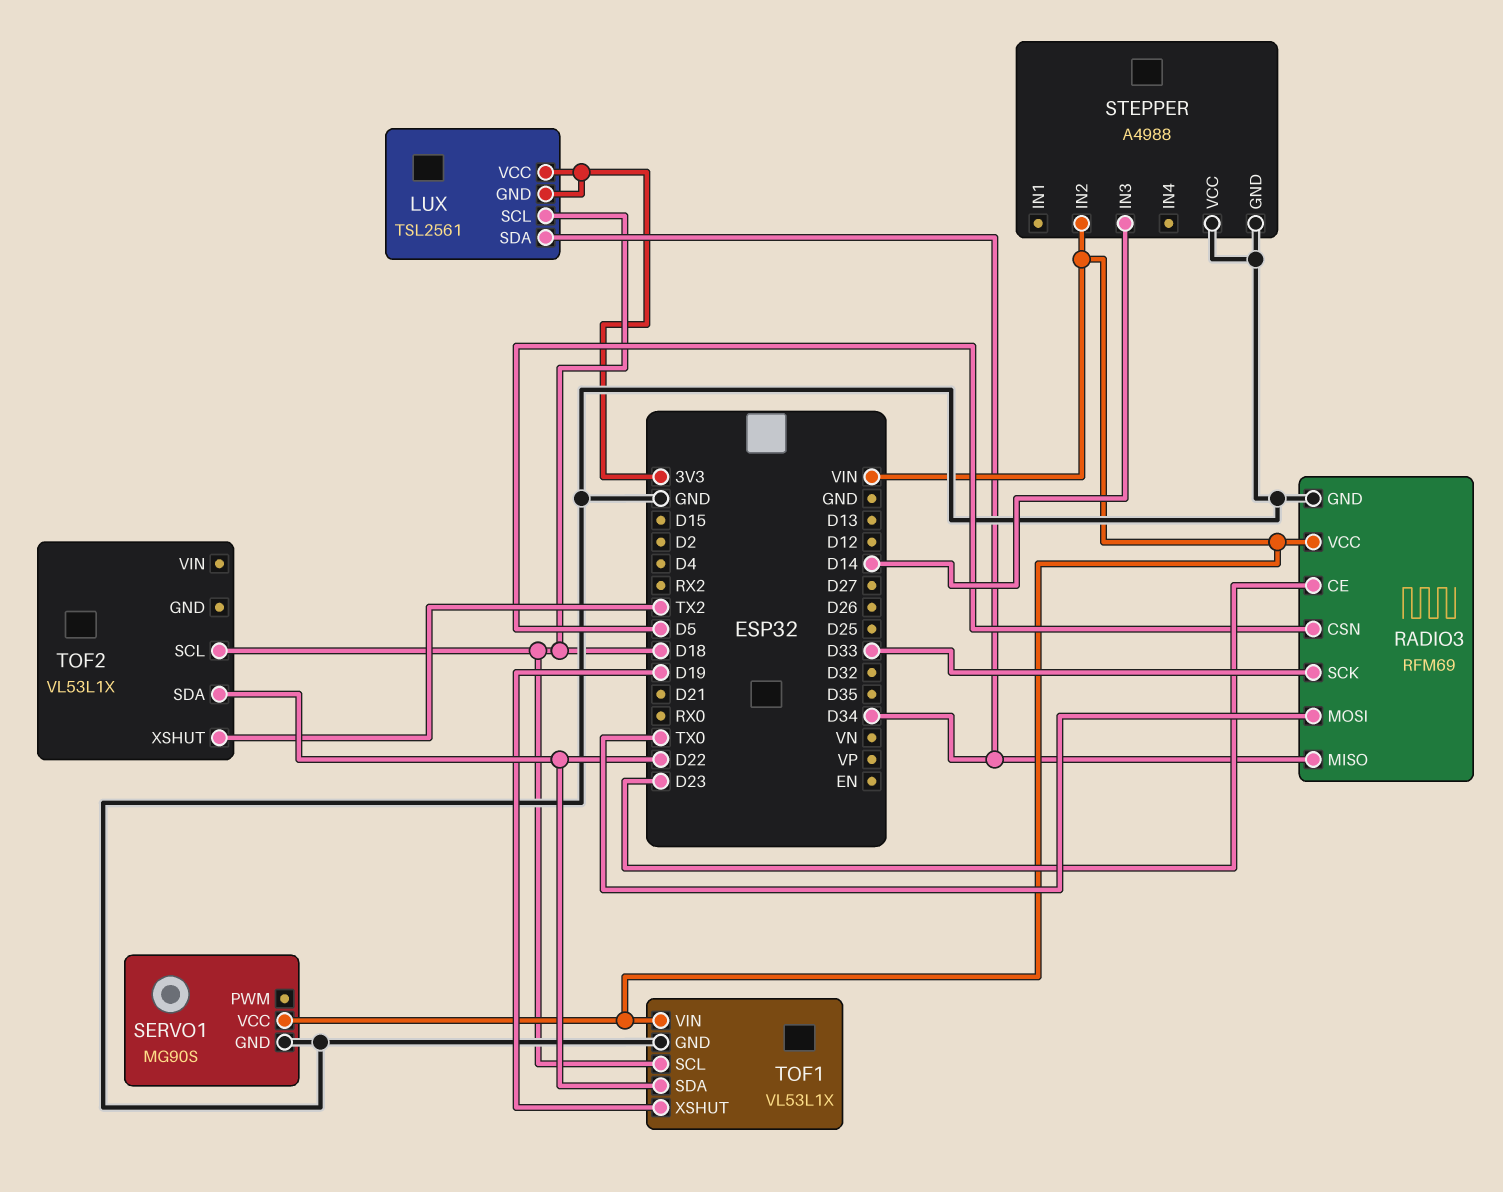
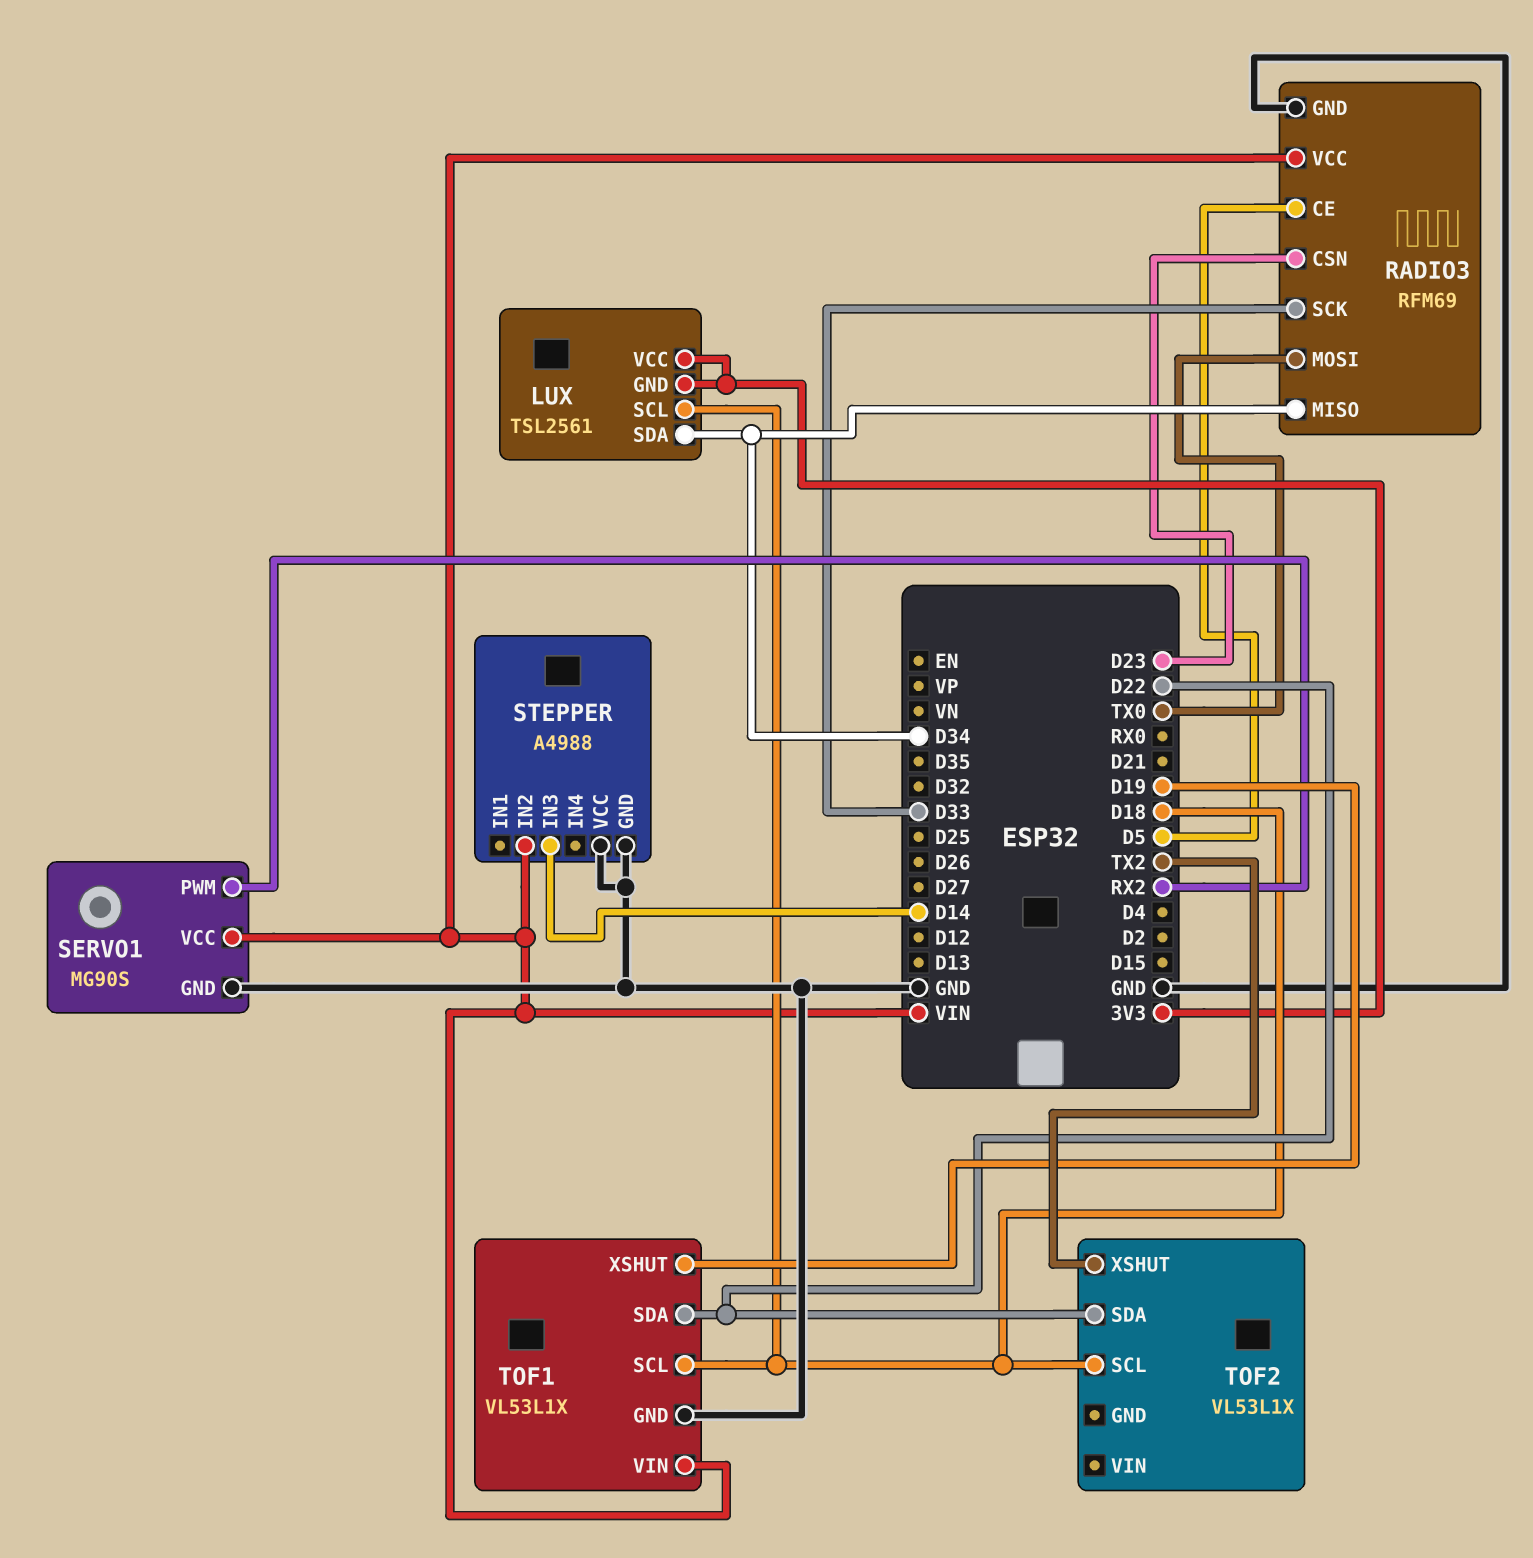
RADIO3 pin CE: D23 -> D5
RADIO3 pin CSN: D5 -> D23
SERVO1 pin PWM: none -> RX2

